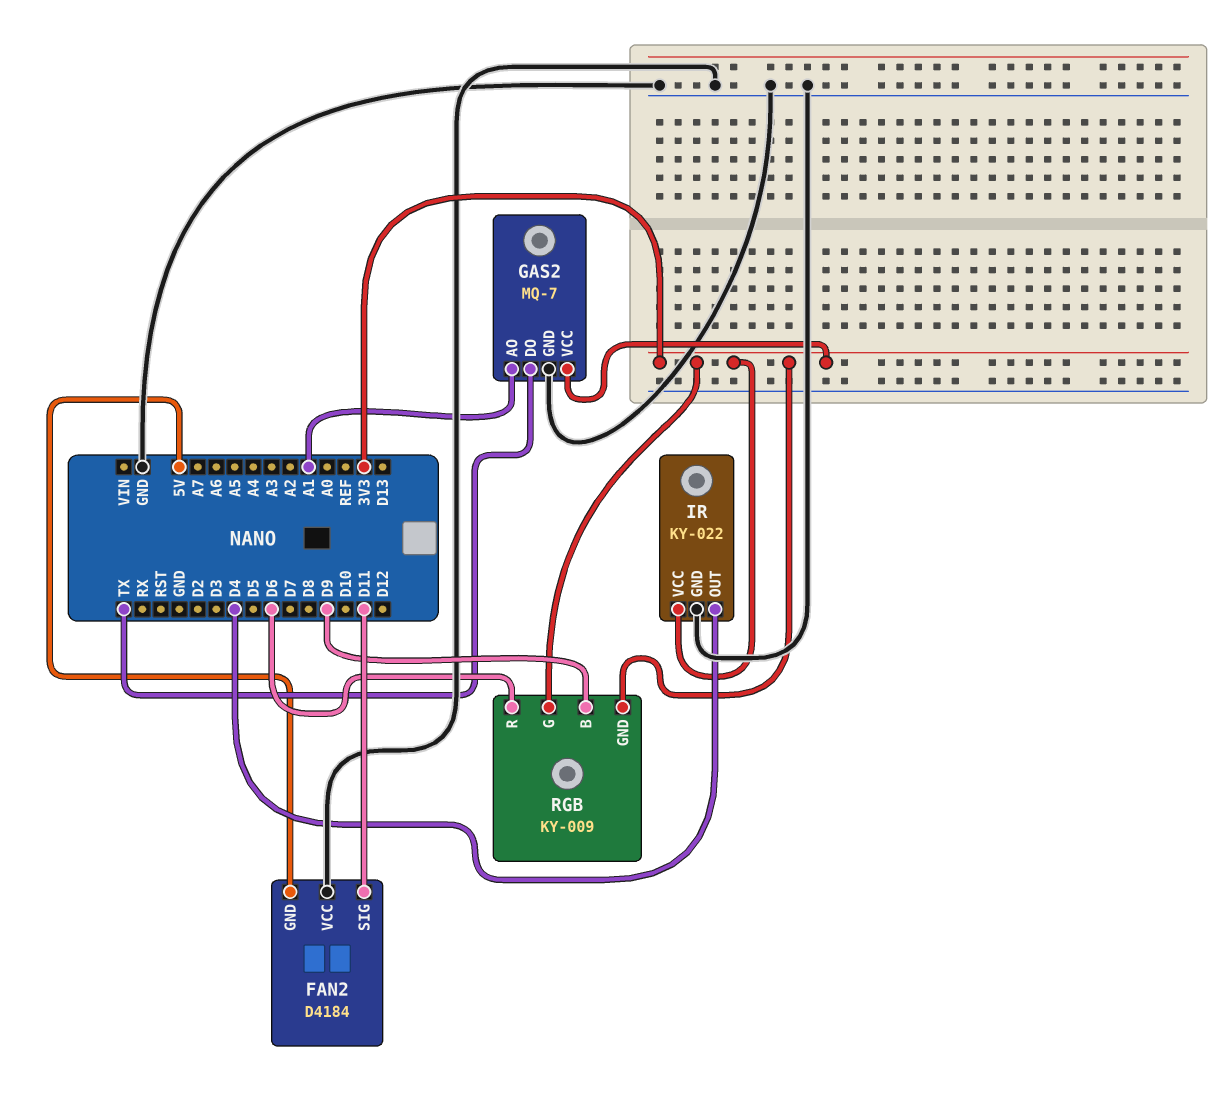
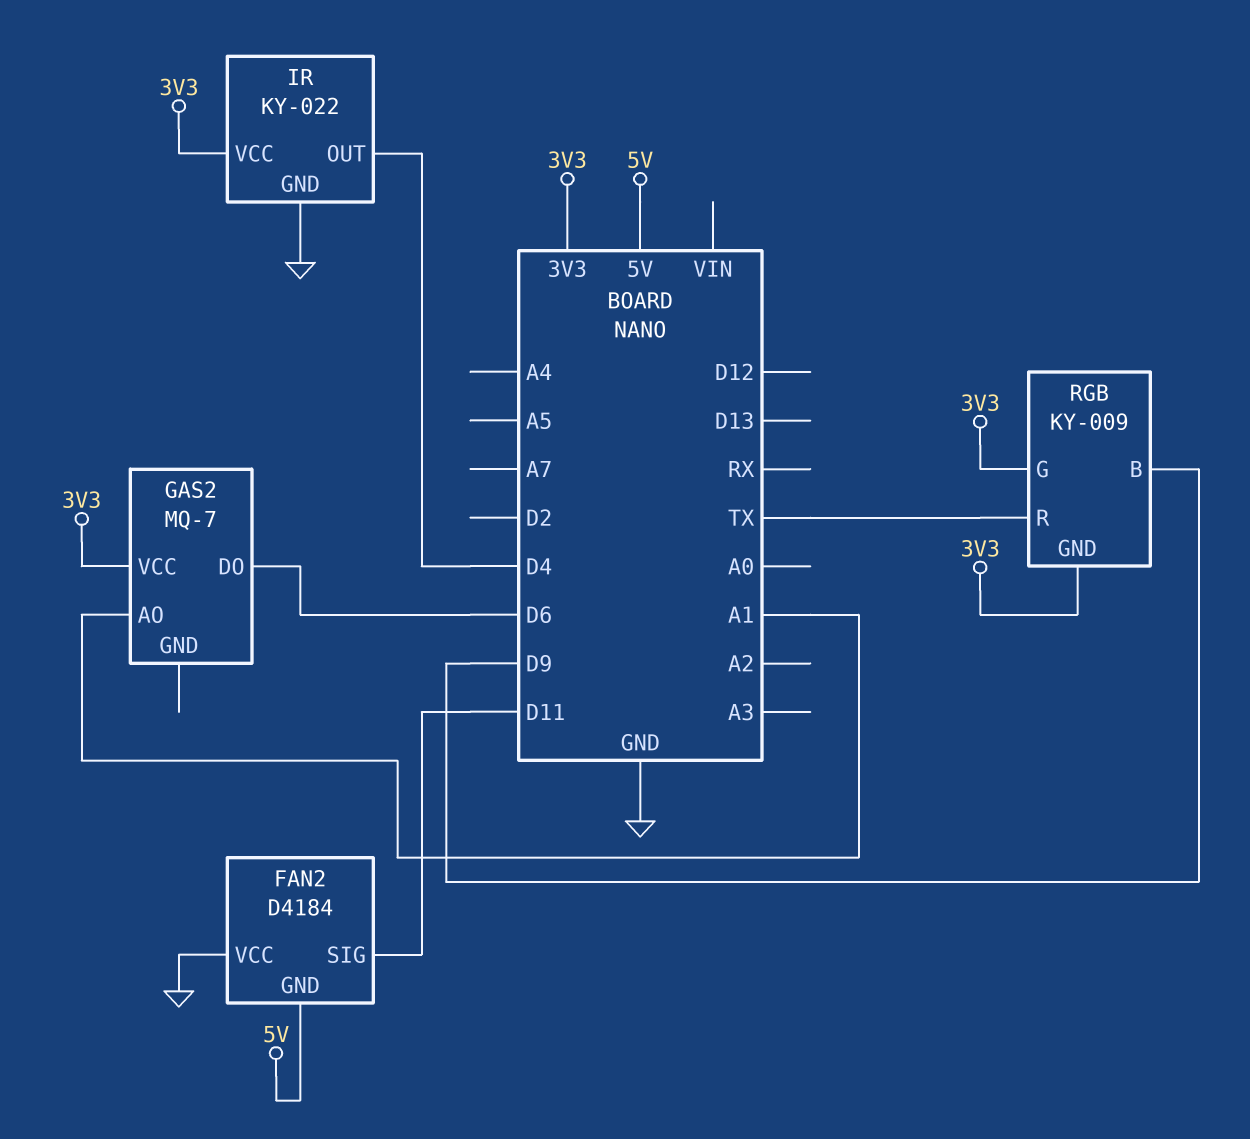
GAS2 pin DO: TX -> D6
GAS2 pin GND: GND -> none
RGB pin R: D6 -> TX

